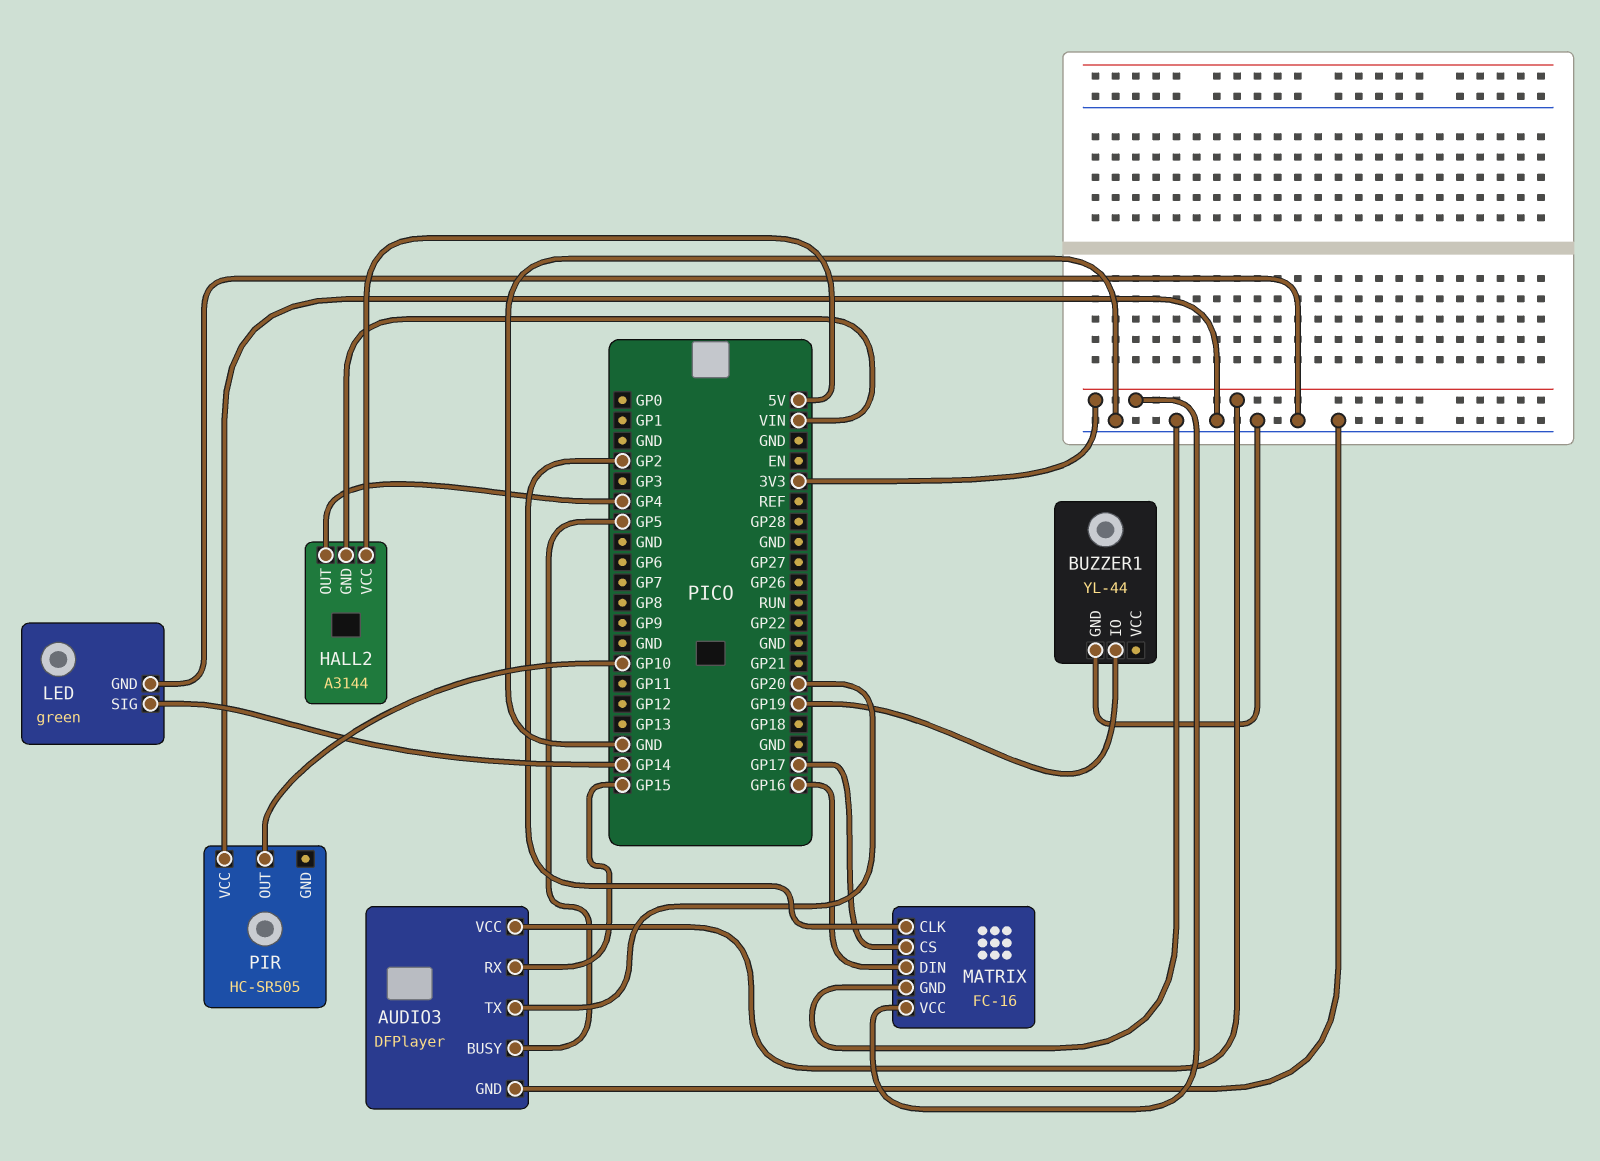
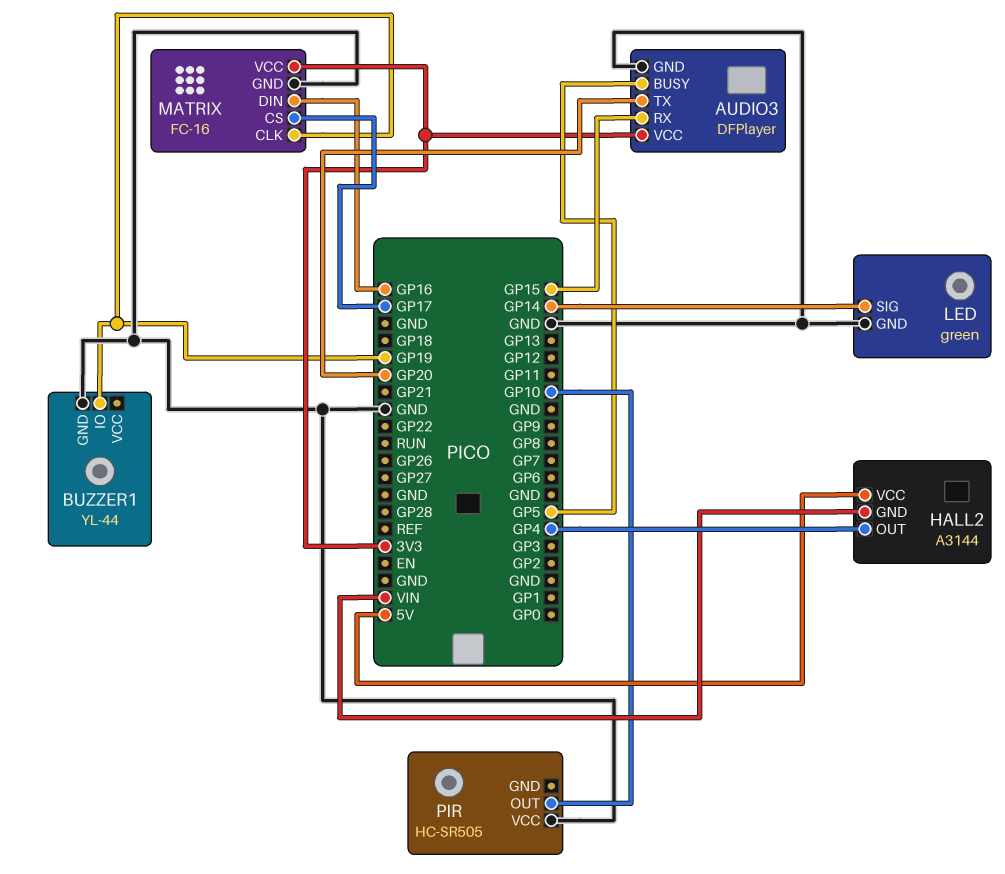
MATRIX pin CLK: GP2 -> GP19

